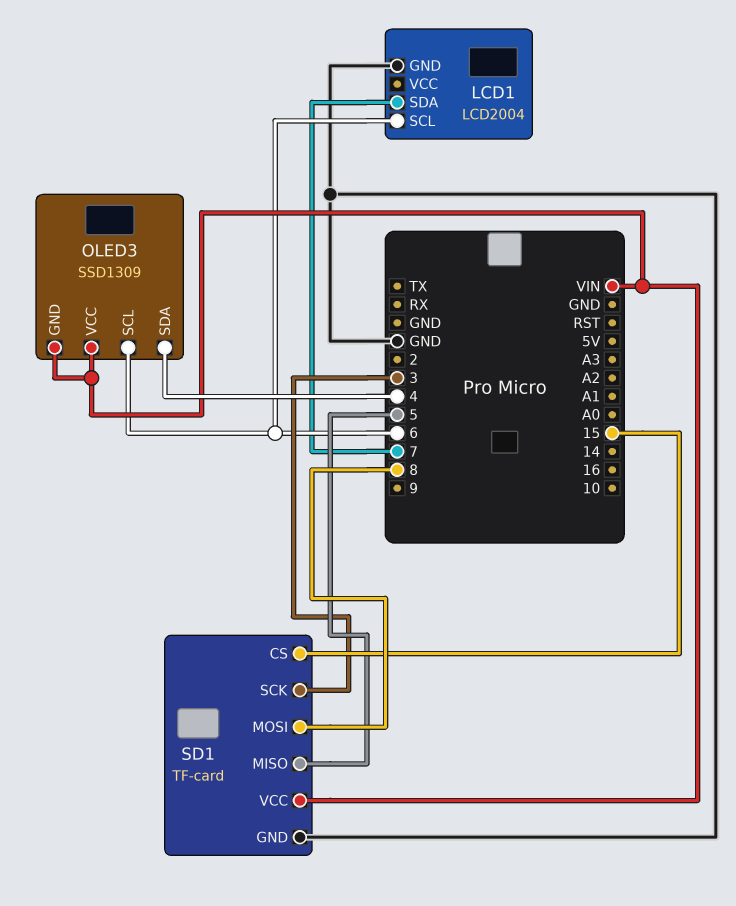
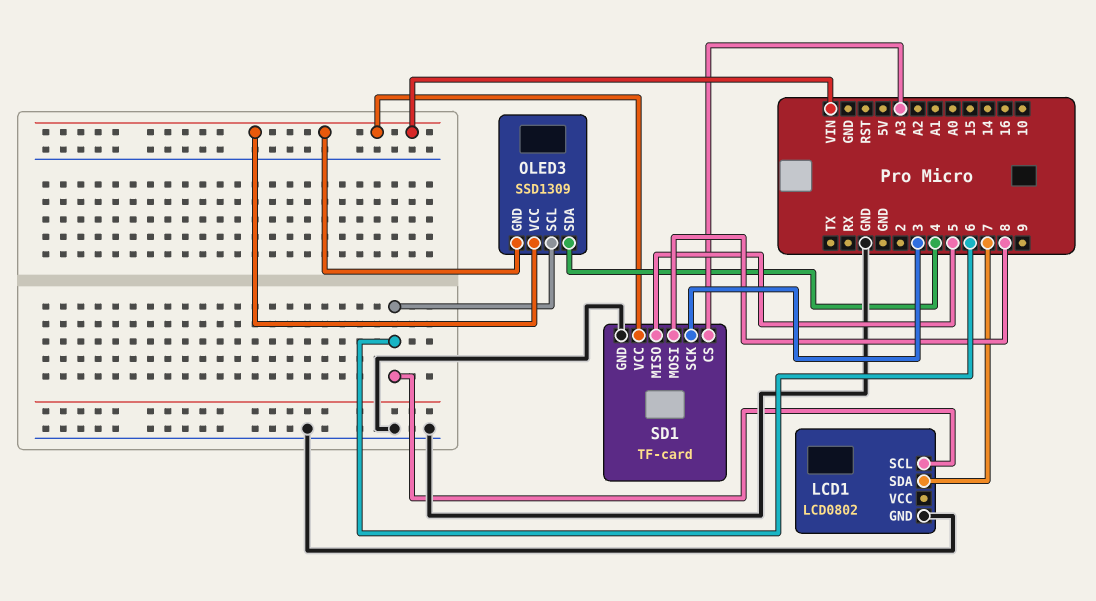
LCD1: LCD2004 -> LCD0802
SD1 pin CS: 15 -> A3

